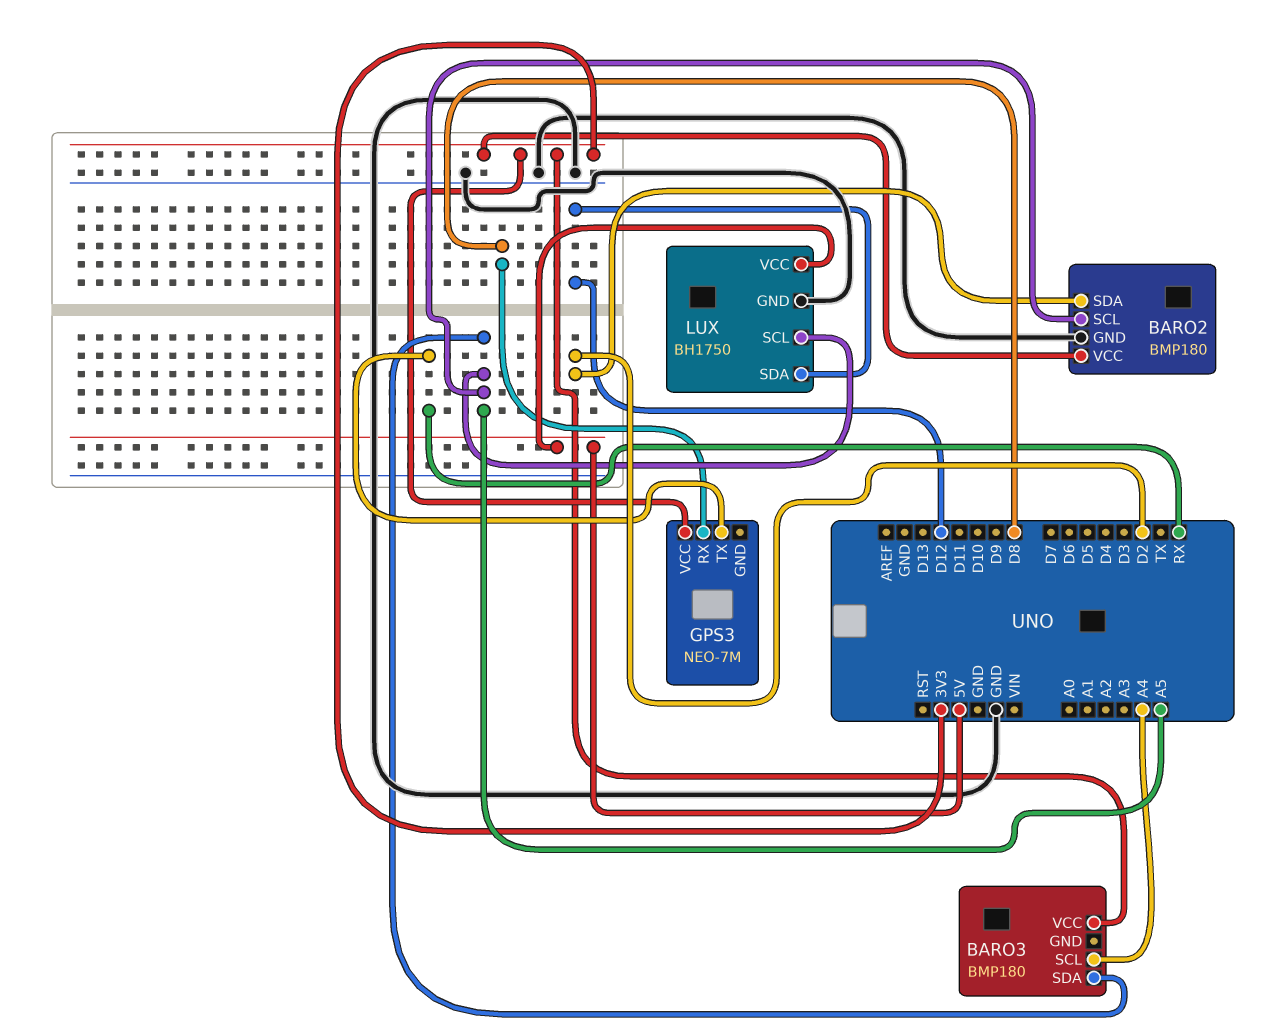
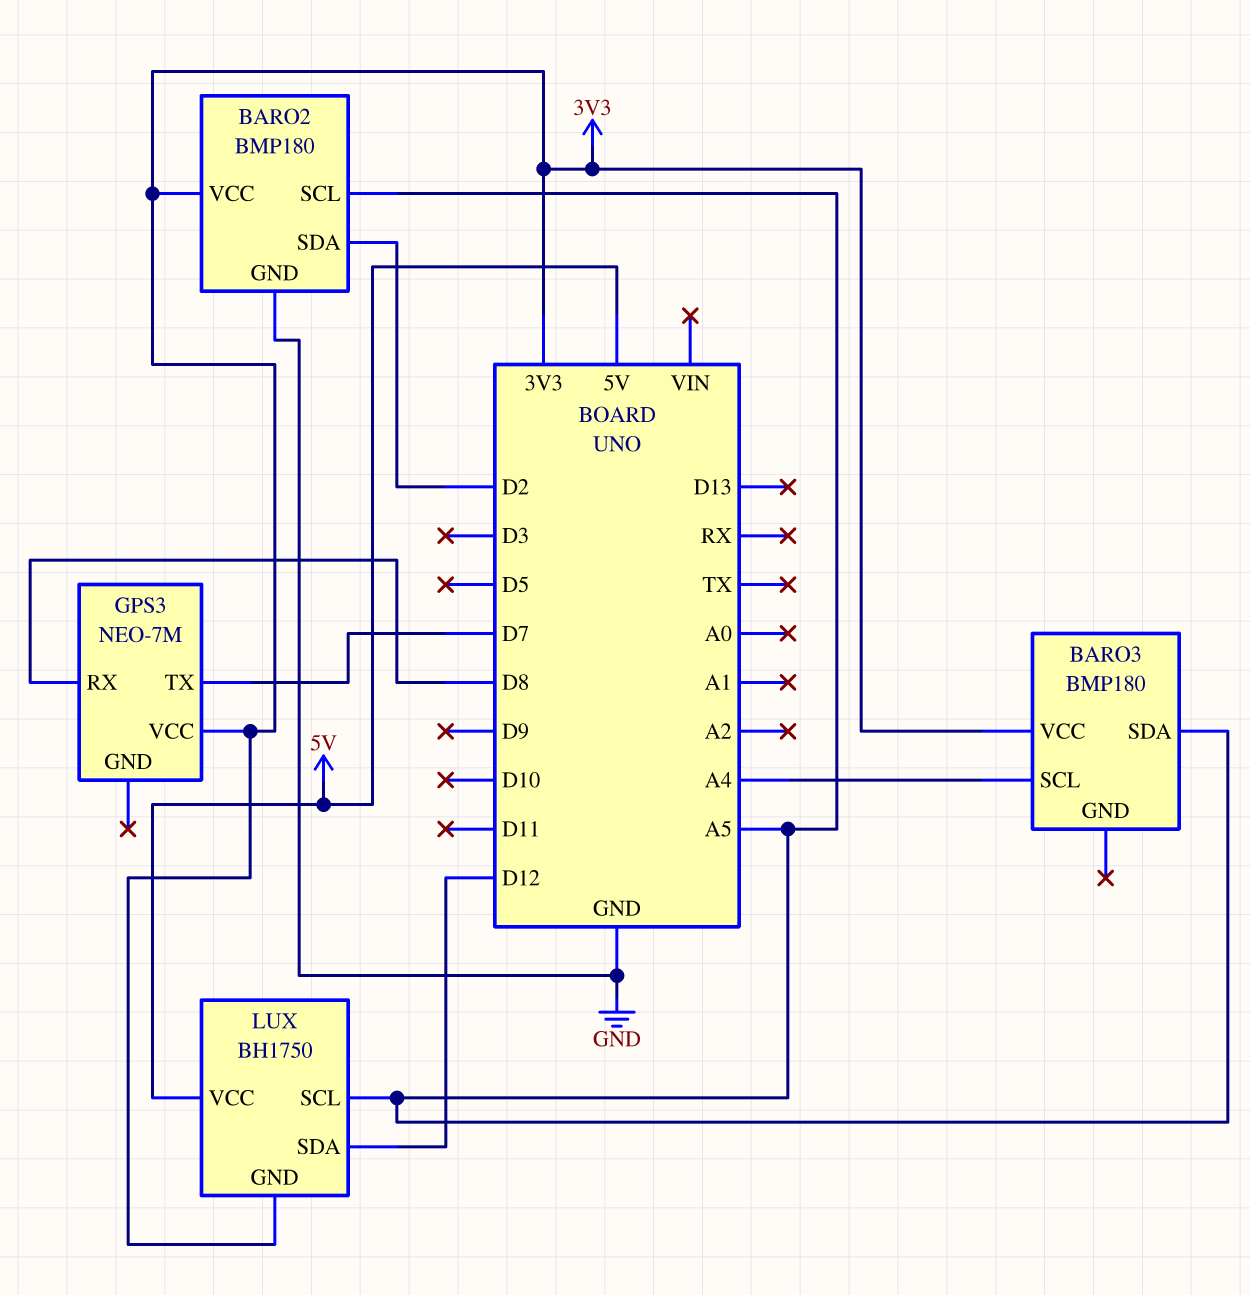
GPS3 pin TX: RX -> D7
LUX pin GND: GND -> 3V3

